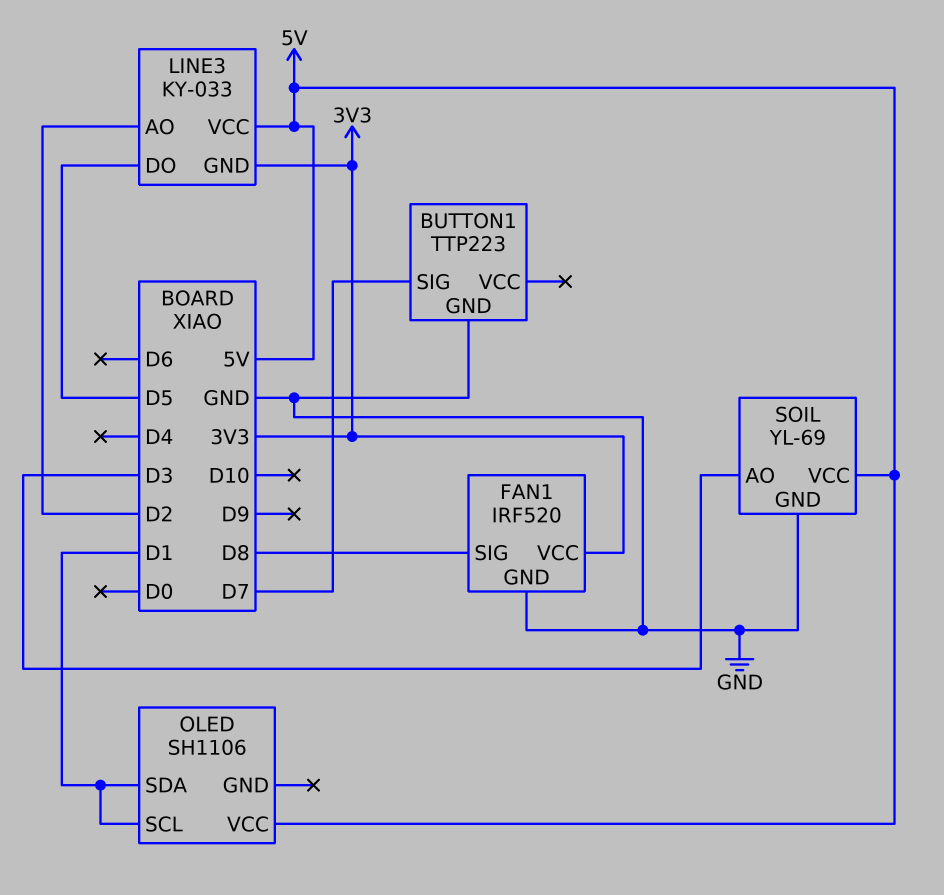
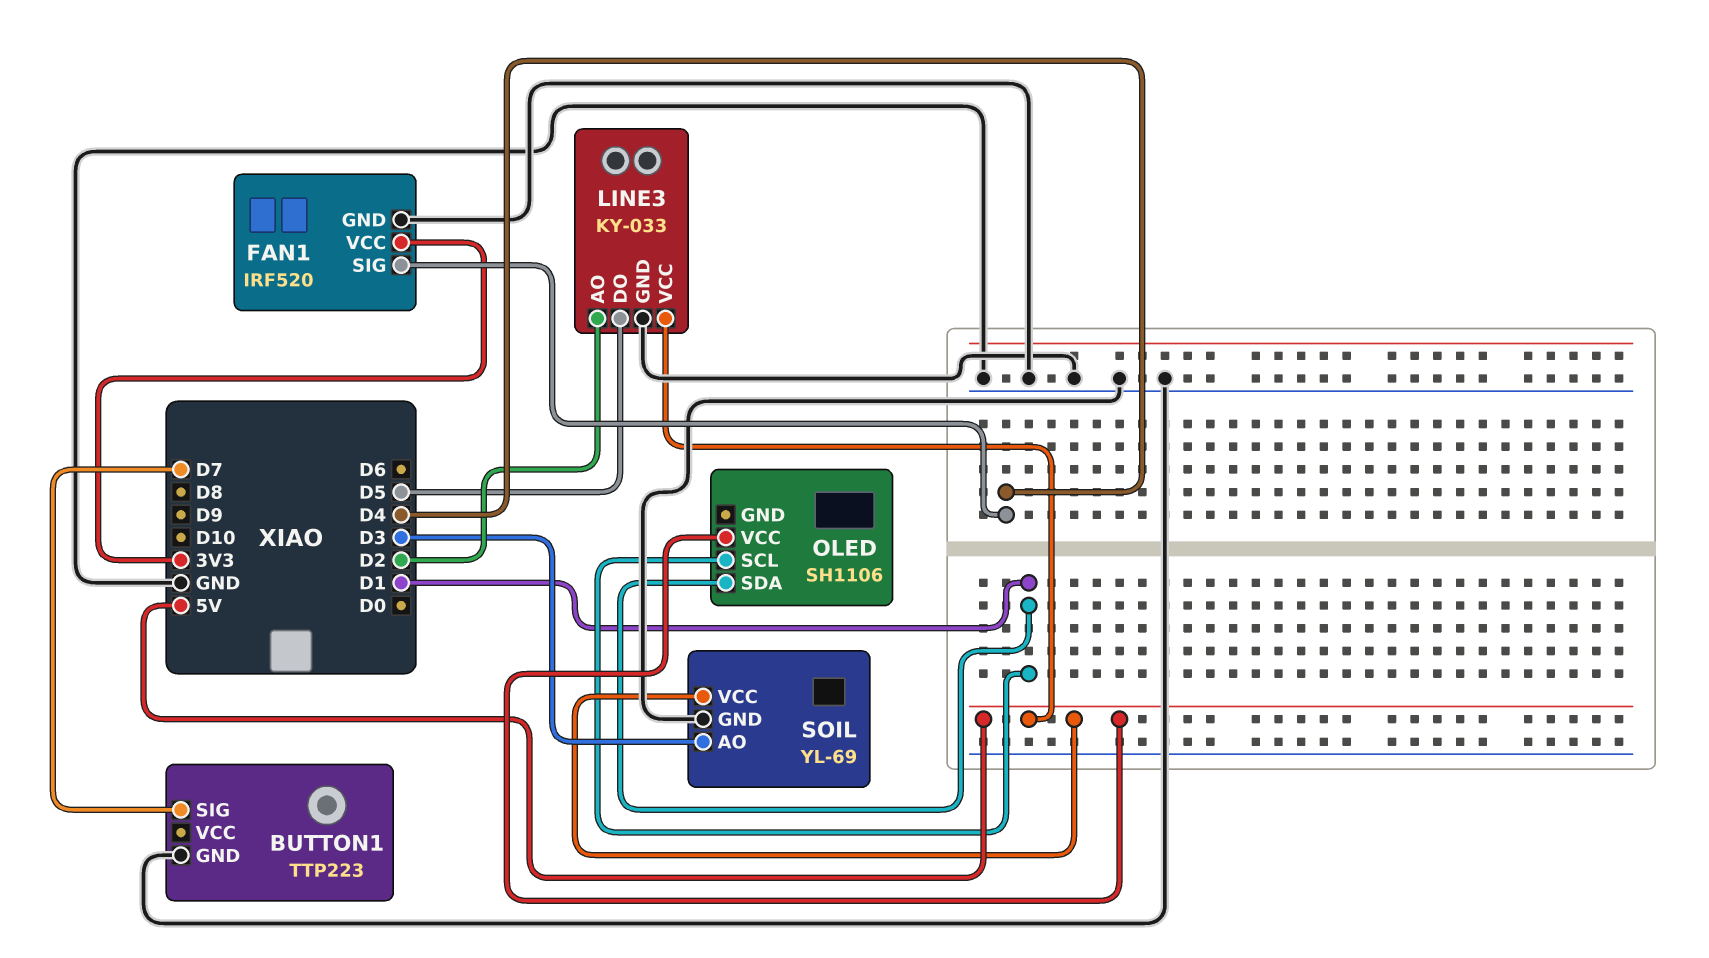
FAN1 pin SIG: D8 -> D4
LINE3 pin GND: 3V3 -> GND

